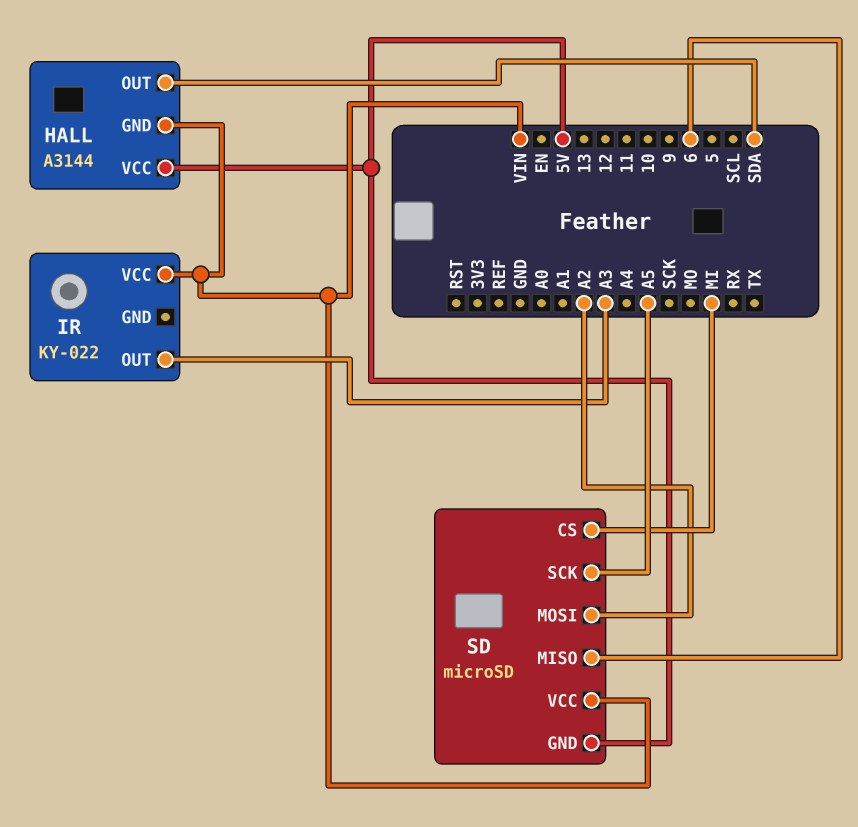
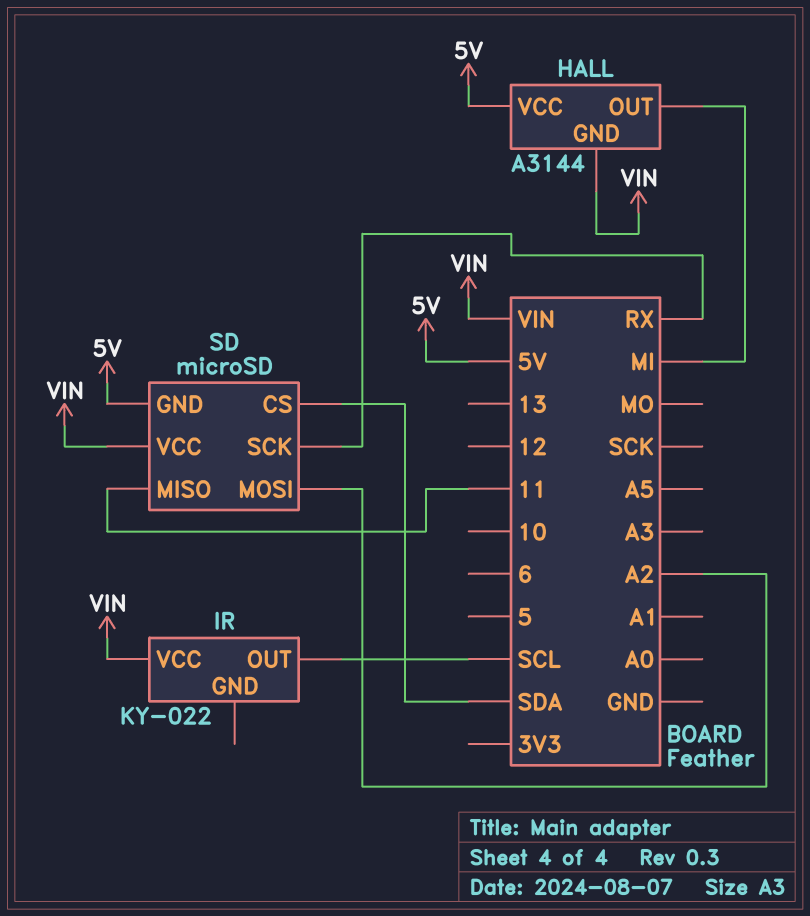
HALL pin OUT: SDA -> MI
IR pin OUT: A3 -> SCL
SD pin CS: MI -> SDA
SD pin MISO: 6 -> 11
SD pin SCK: A5 -> RX

